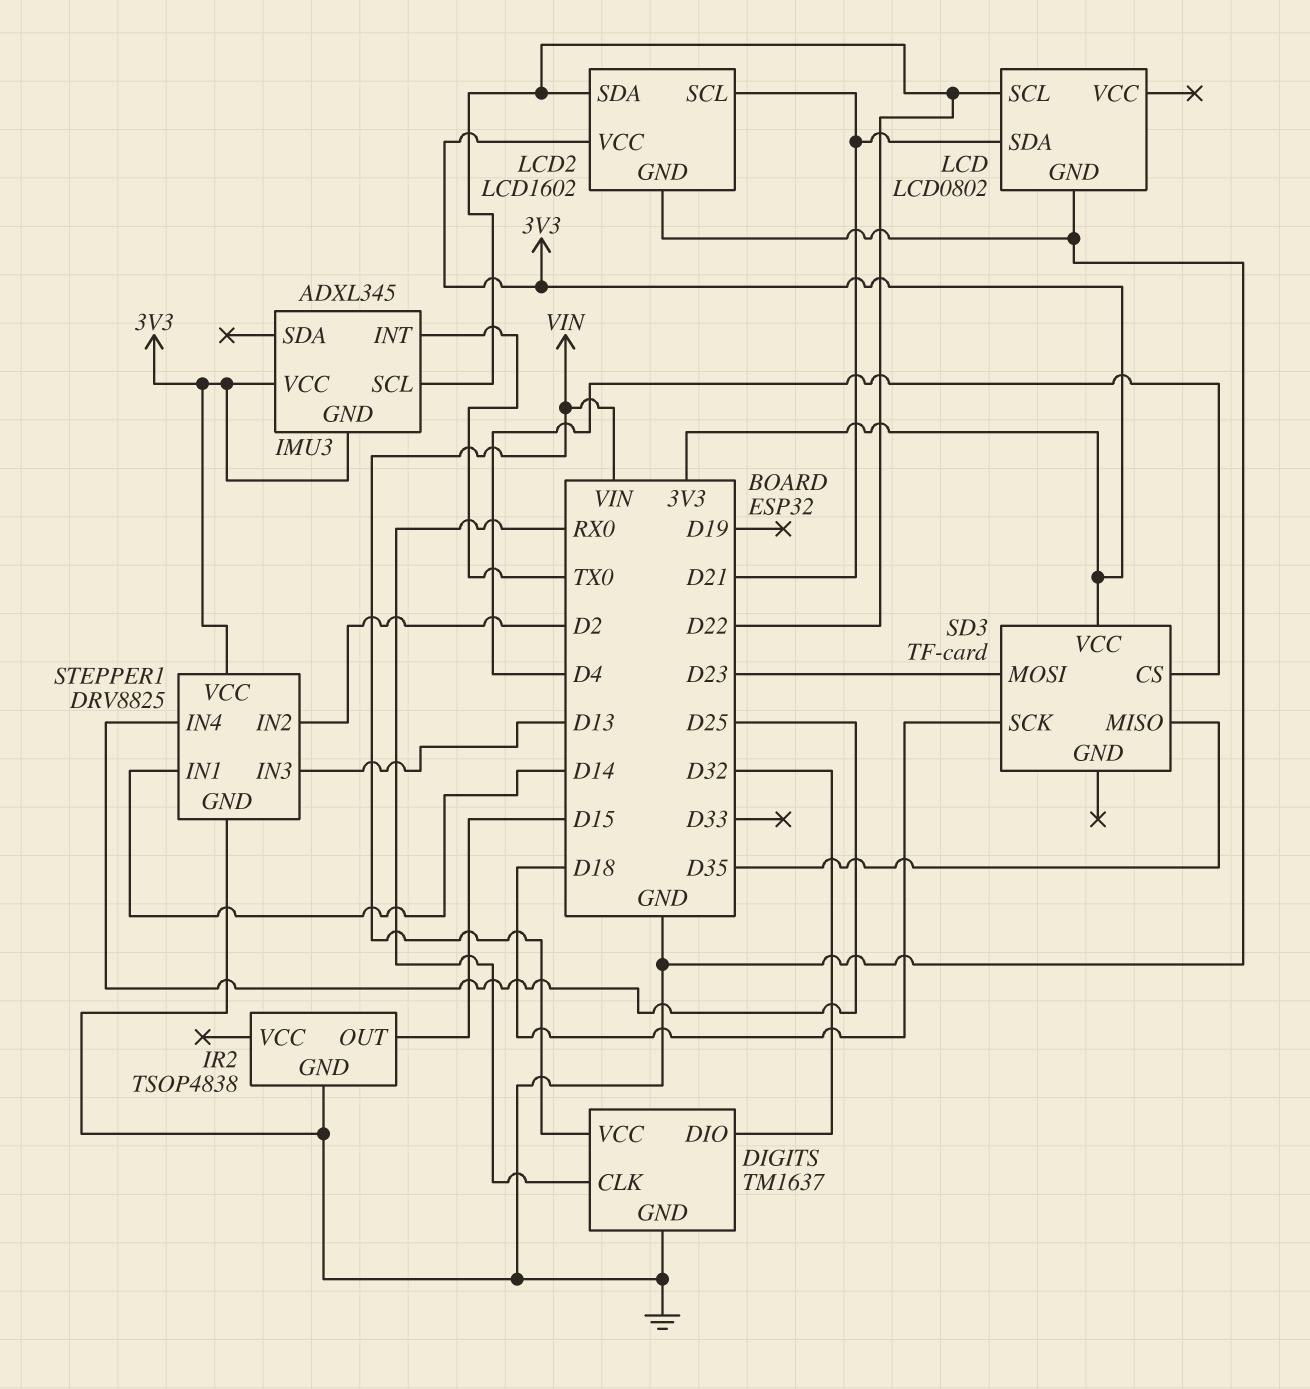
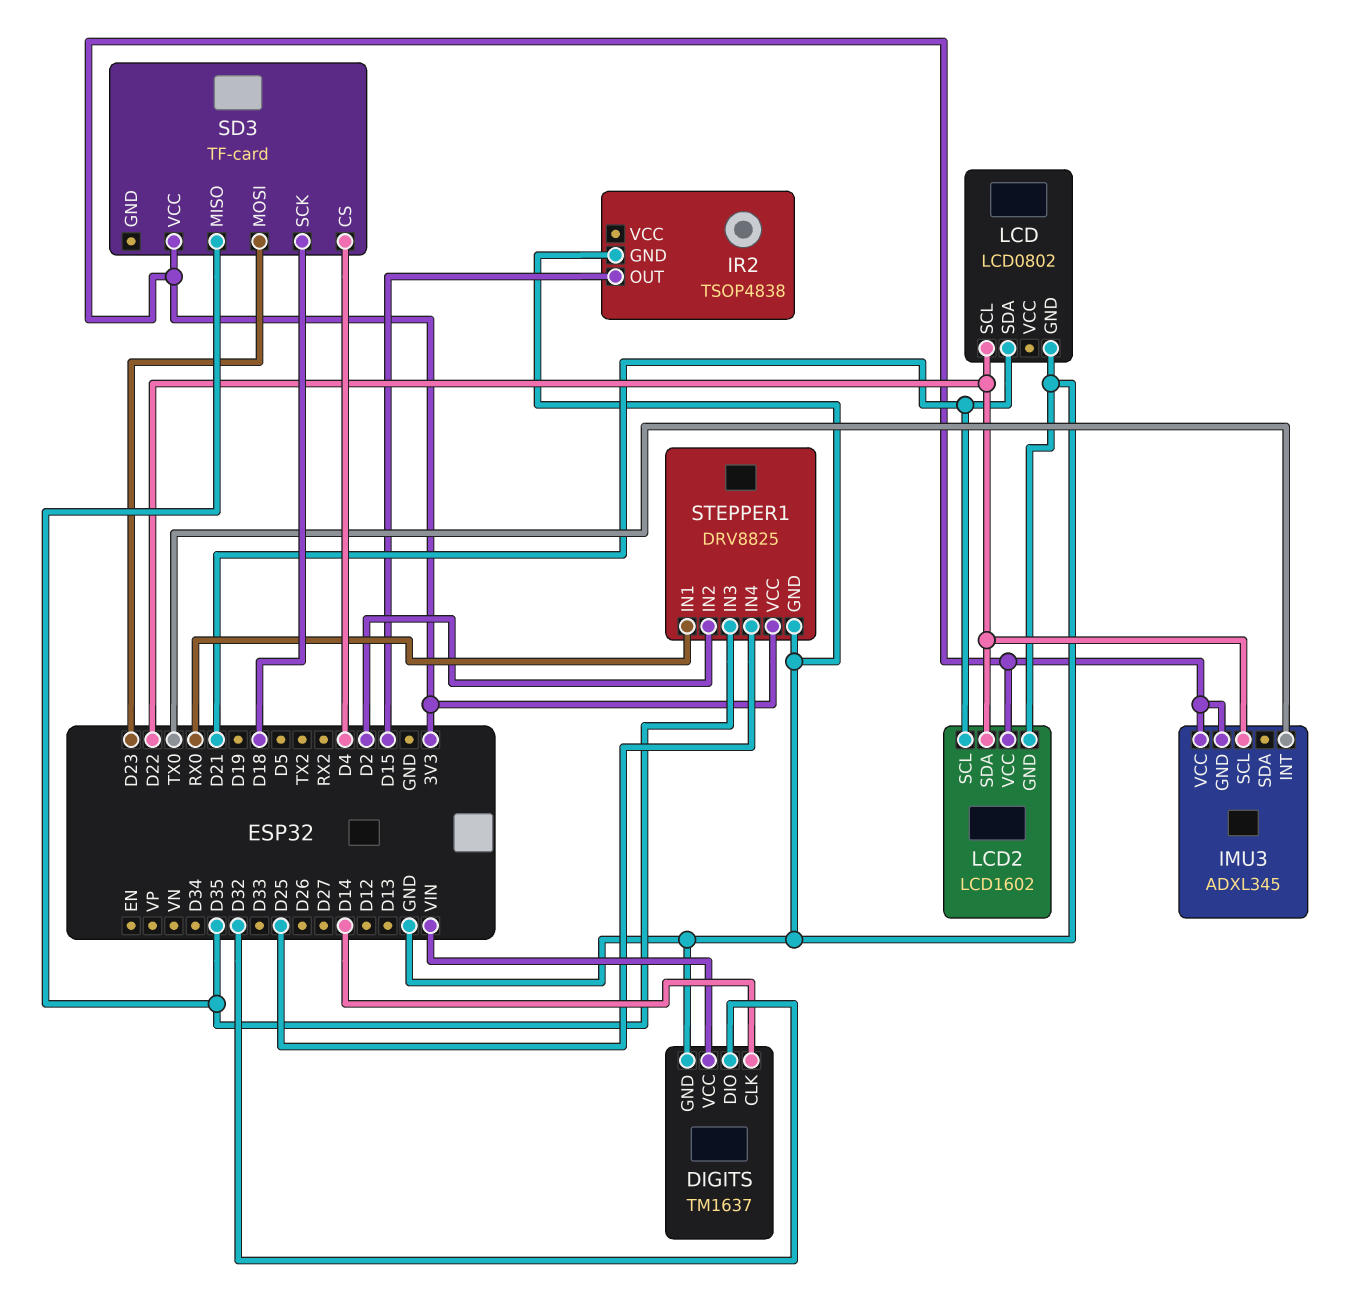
DIGITS pin CLK: RX0 -> D14
STEPPER1 pin IN1: D14 -> RX0
STEPPER1 pin IN3: D13 -> D35

